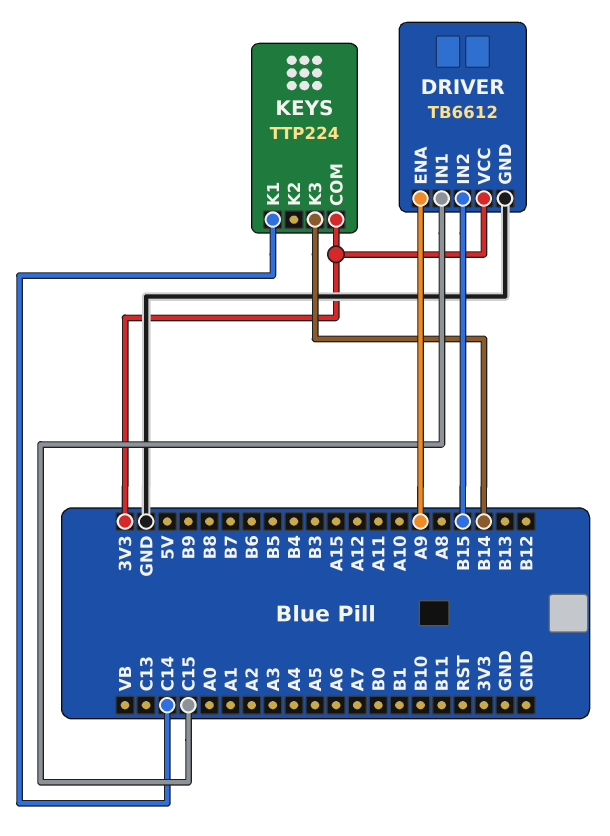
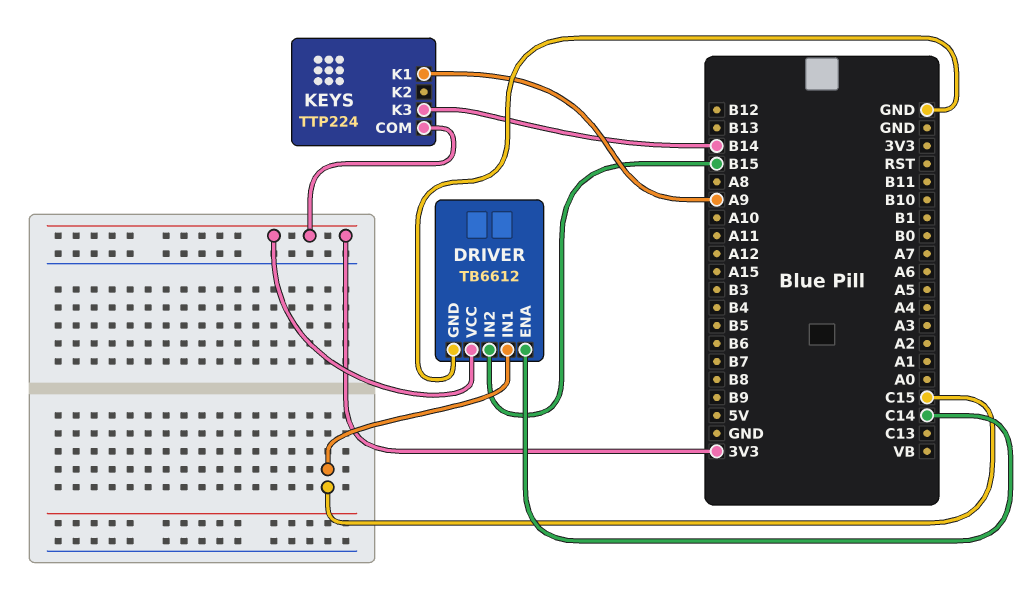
DRIVER pin ENA: A9 -> C14
KEYS pin K1: C14 -> A9

